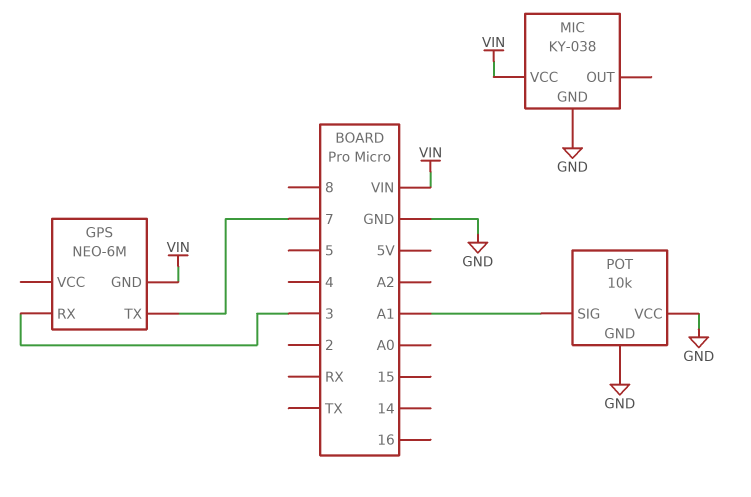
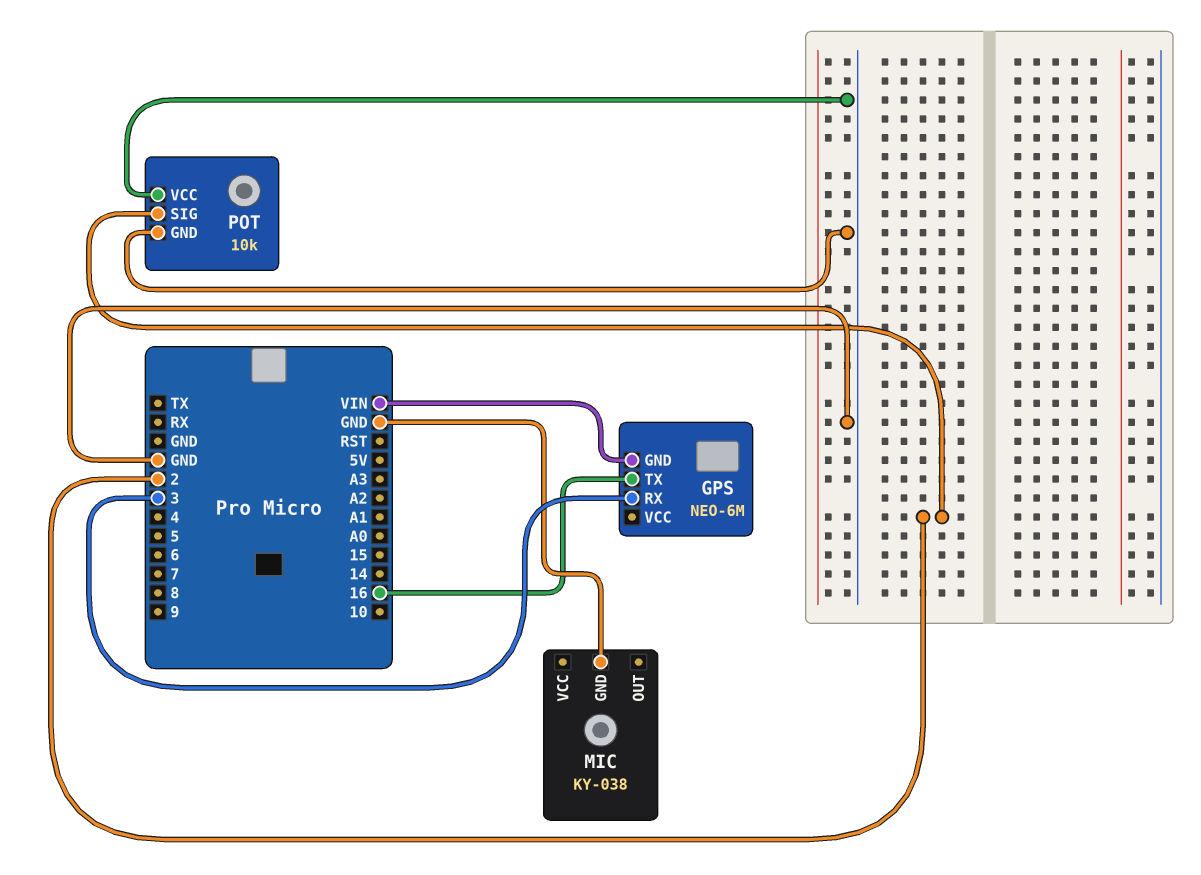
GPS pin TX: 7 -> 16
MIC pin VCC: VIN -> none
POT pin SIG: A1 -> 2

